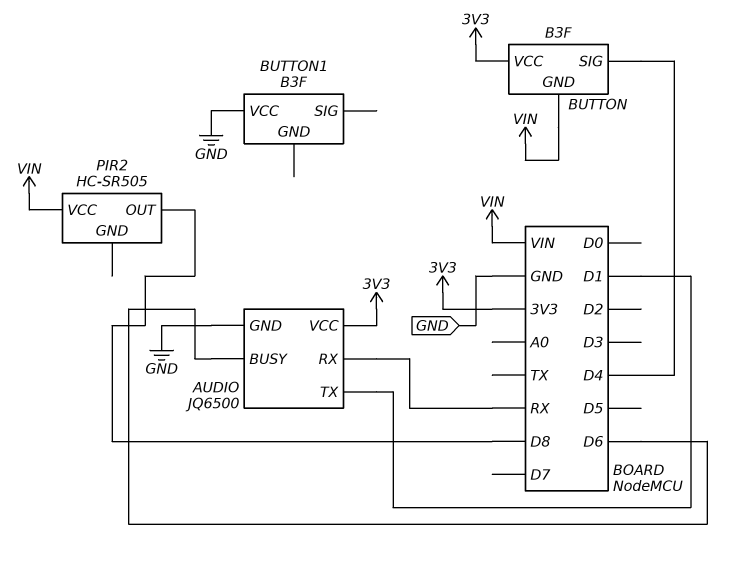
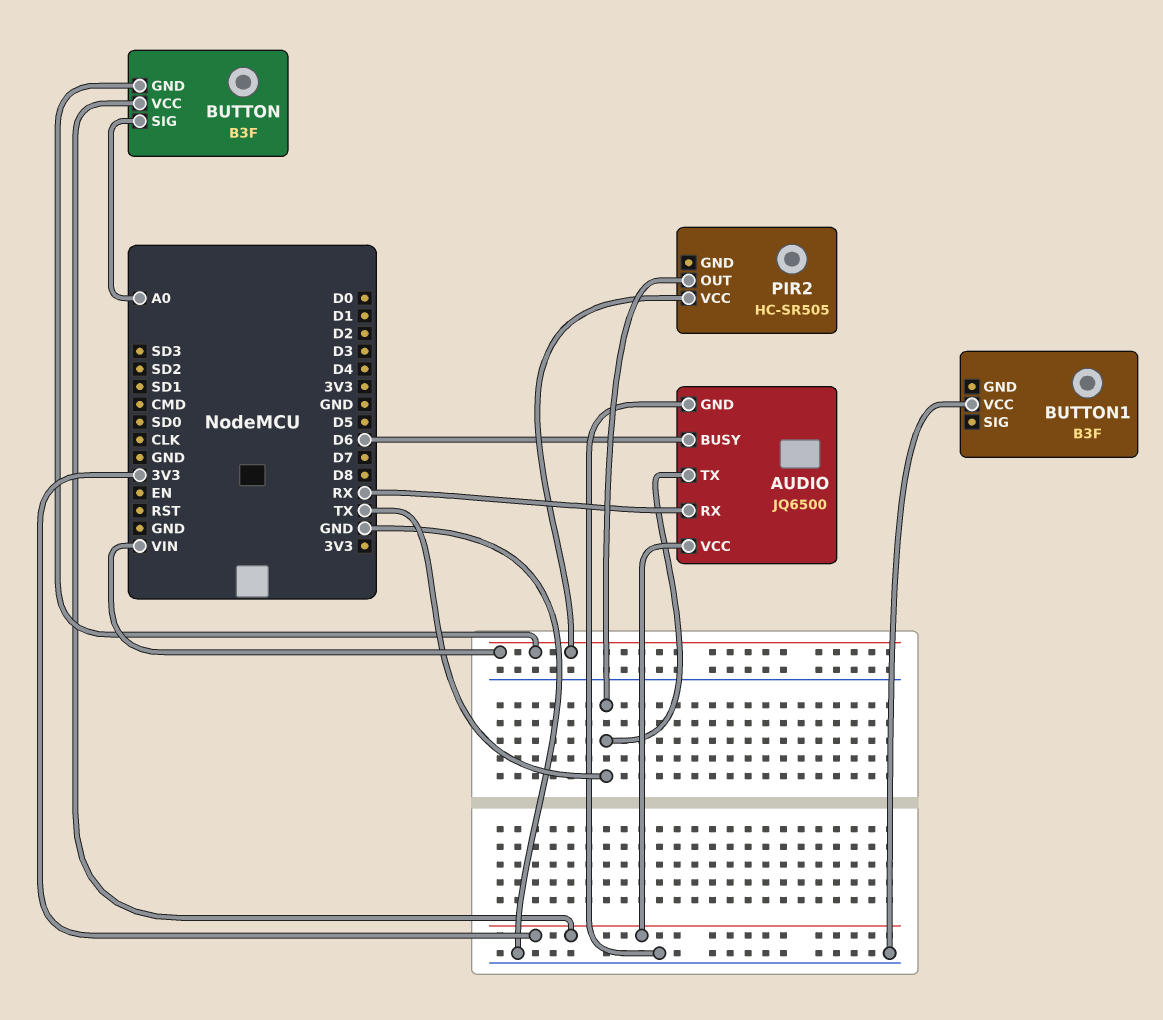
AUDIO pin TX: D1 -> TX
BUTTON pin SIG: D4 -> A0
PIR2 pin OUT: D8 -> TX

